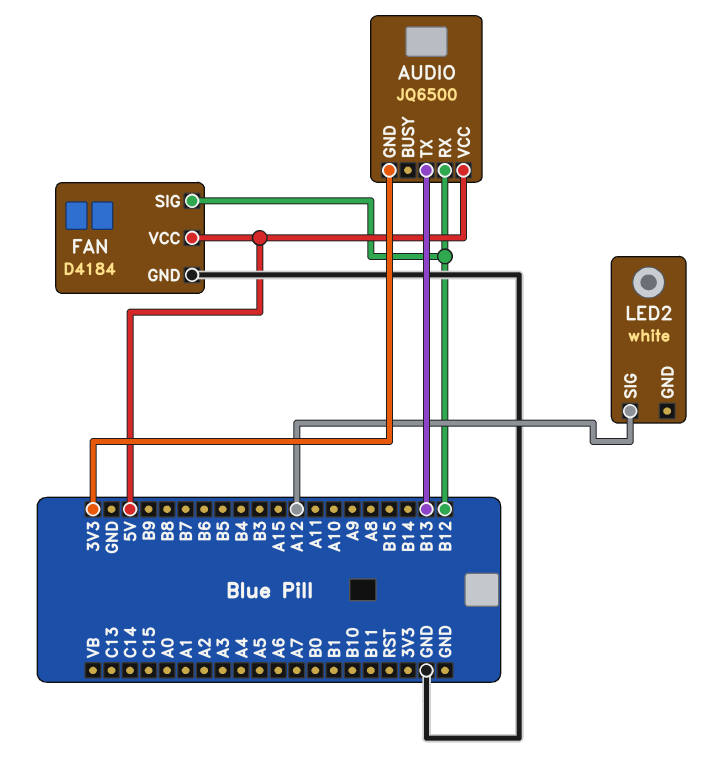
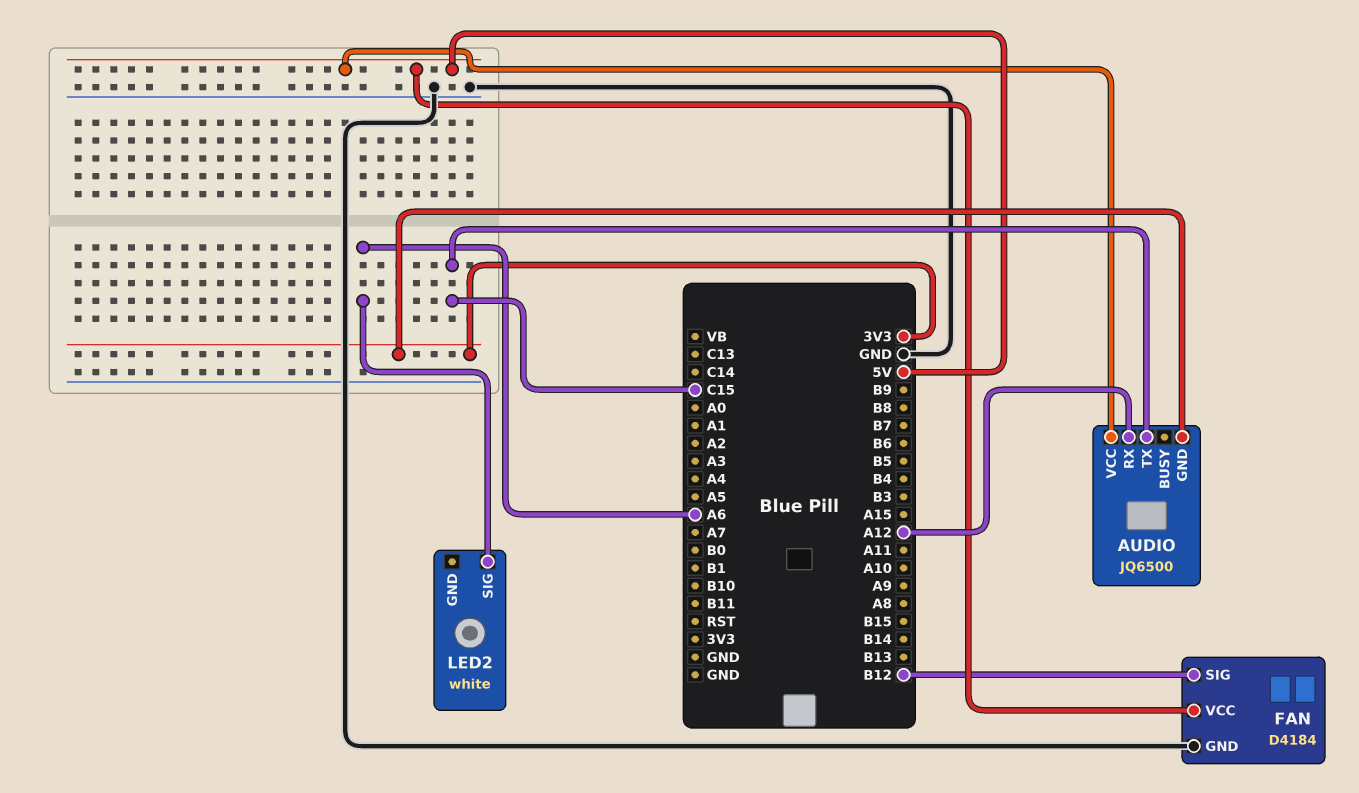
AUDIO pin RX: B12 -> A12
AUDIO pin TX: B13 -> C15
LED2 pin SIG: A12 -> A6

